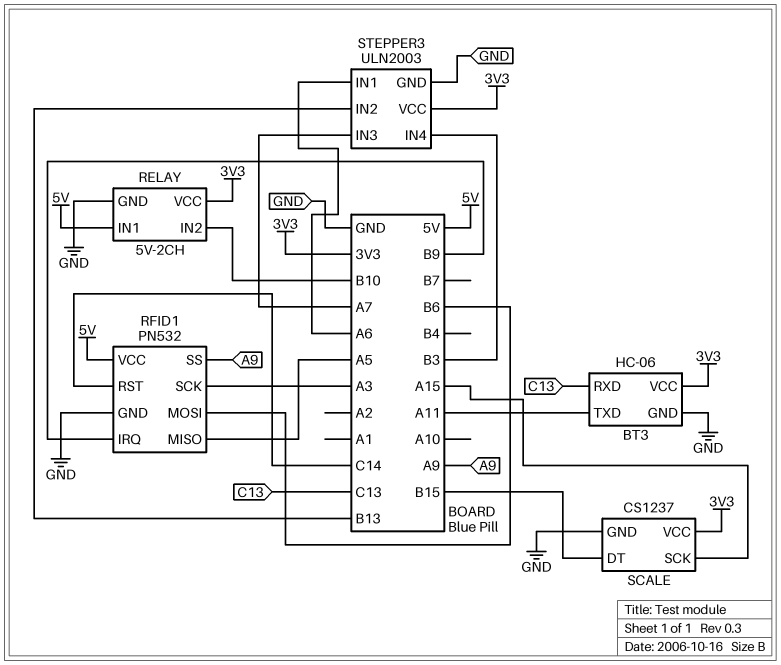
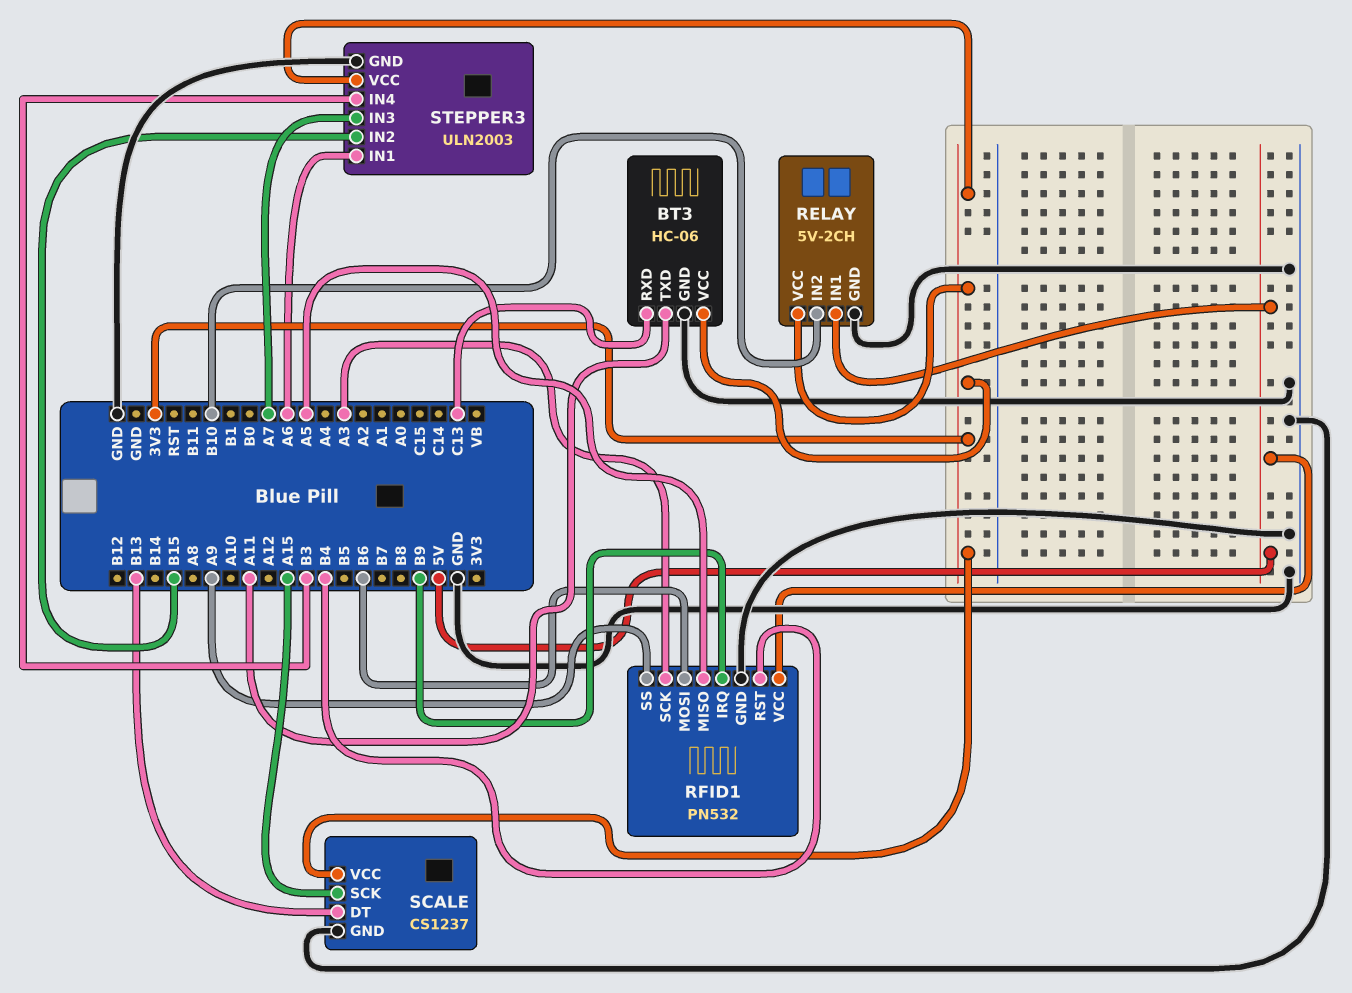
RFID1 pin RST: C14 -> B4
SCALE pin DT: B15 -> B13
STEPPER3 pin IN2: B13 -> B15

